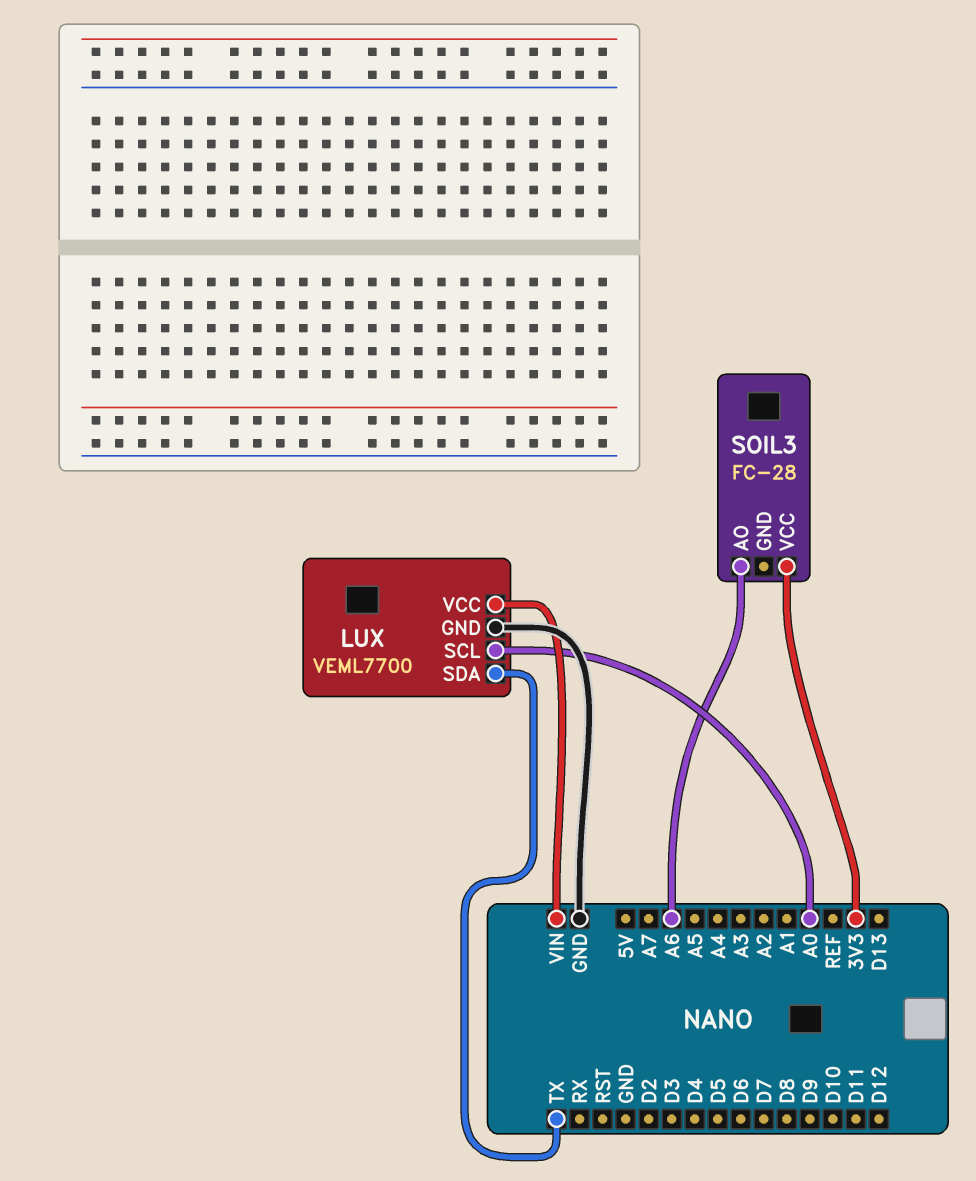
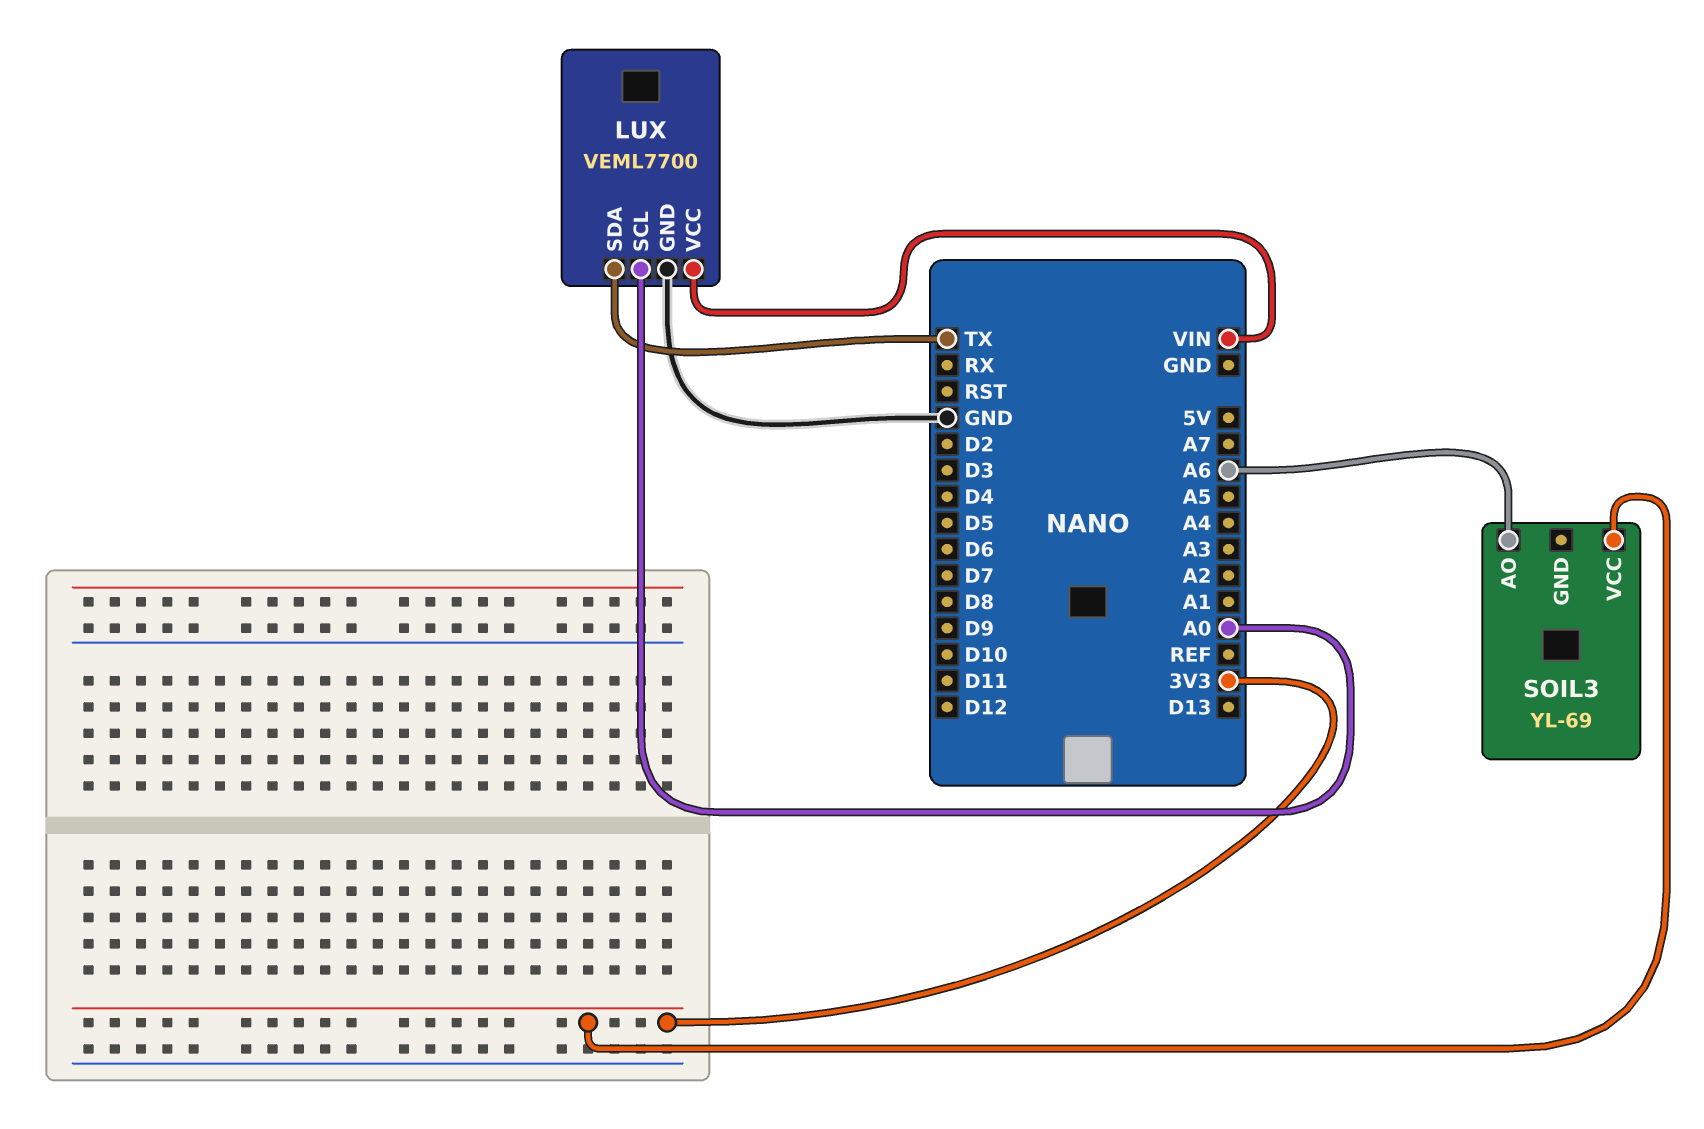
SOIL3: FC-28 -> YL-69

